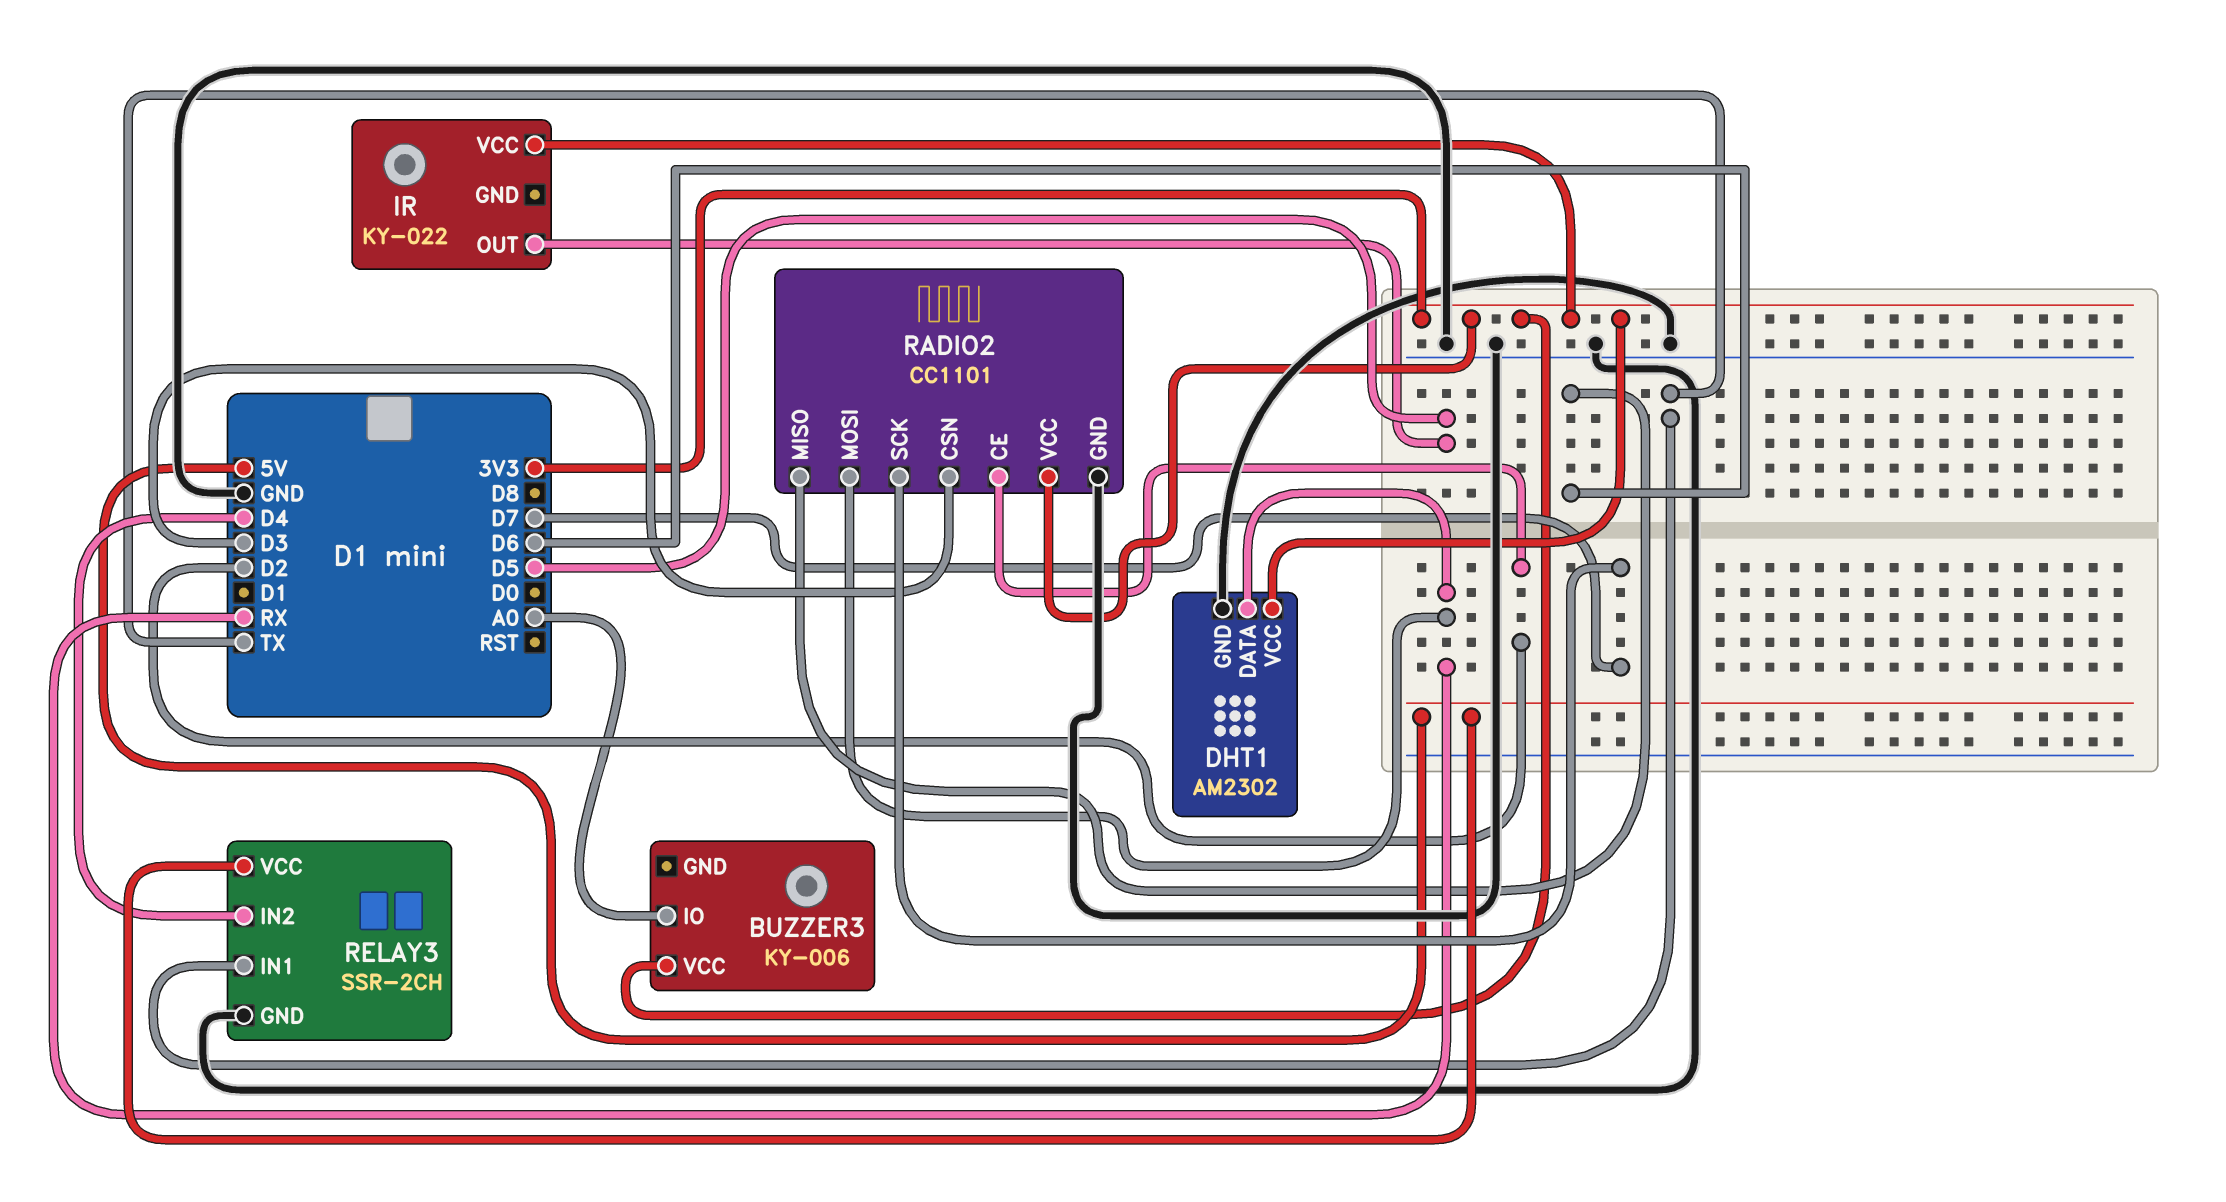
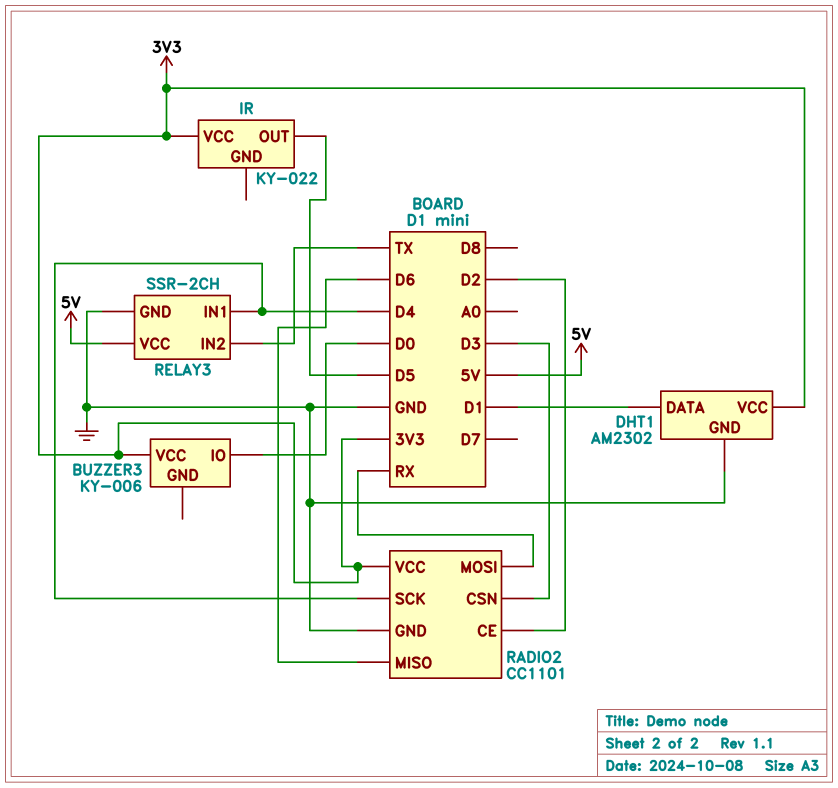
BUZZER3 pin IO: A0 -> D0
DHT1 pin DATA: RX -> D1
RADIO2 pin SCK: D7 -> D4
RELAY3 pin IN1: TX -> D4
RELAY3 pin IN2: D4 -> TX

